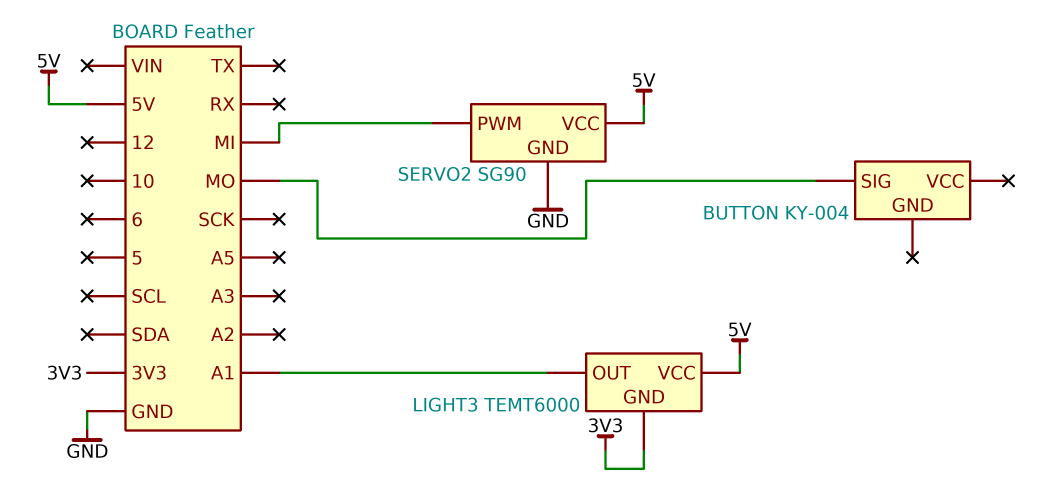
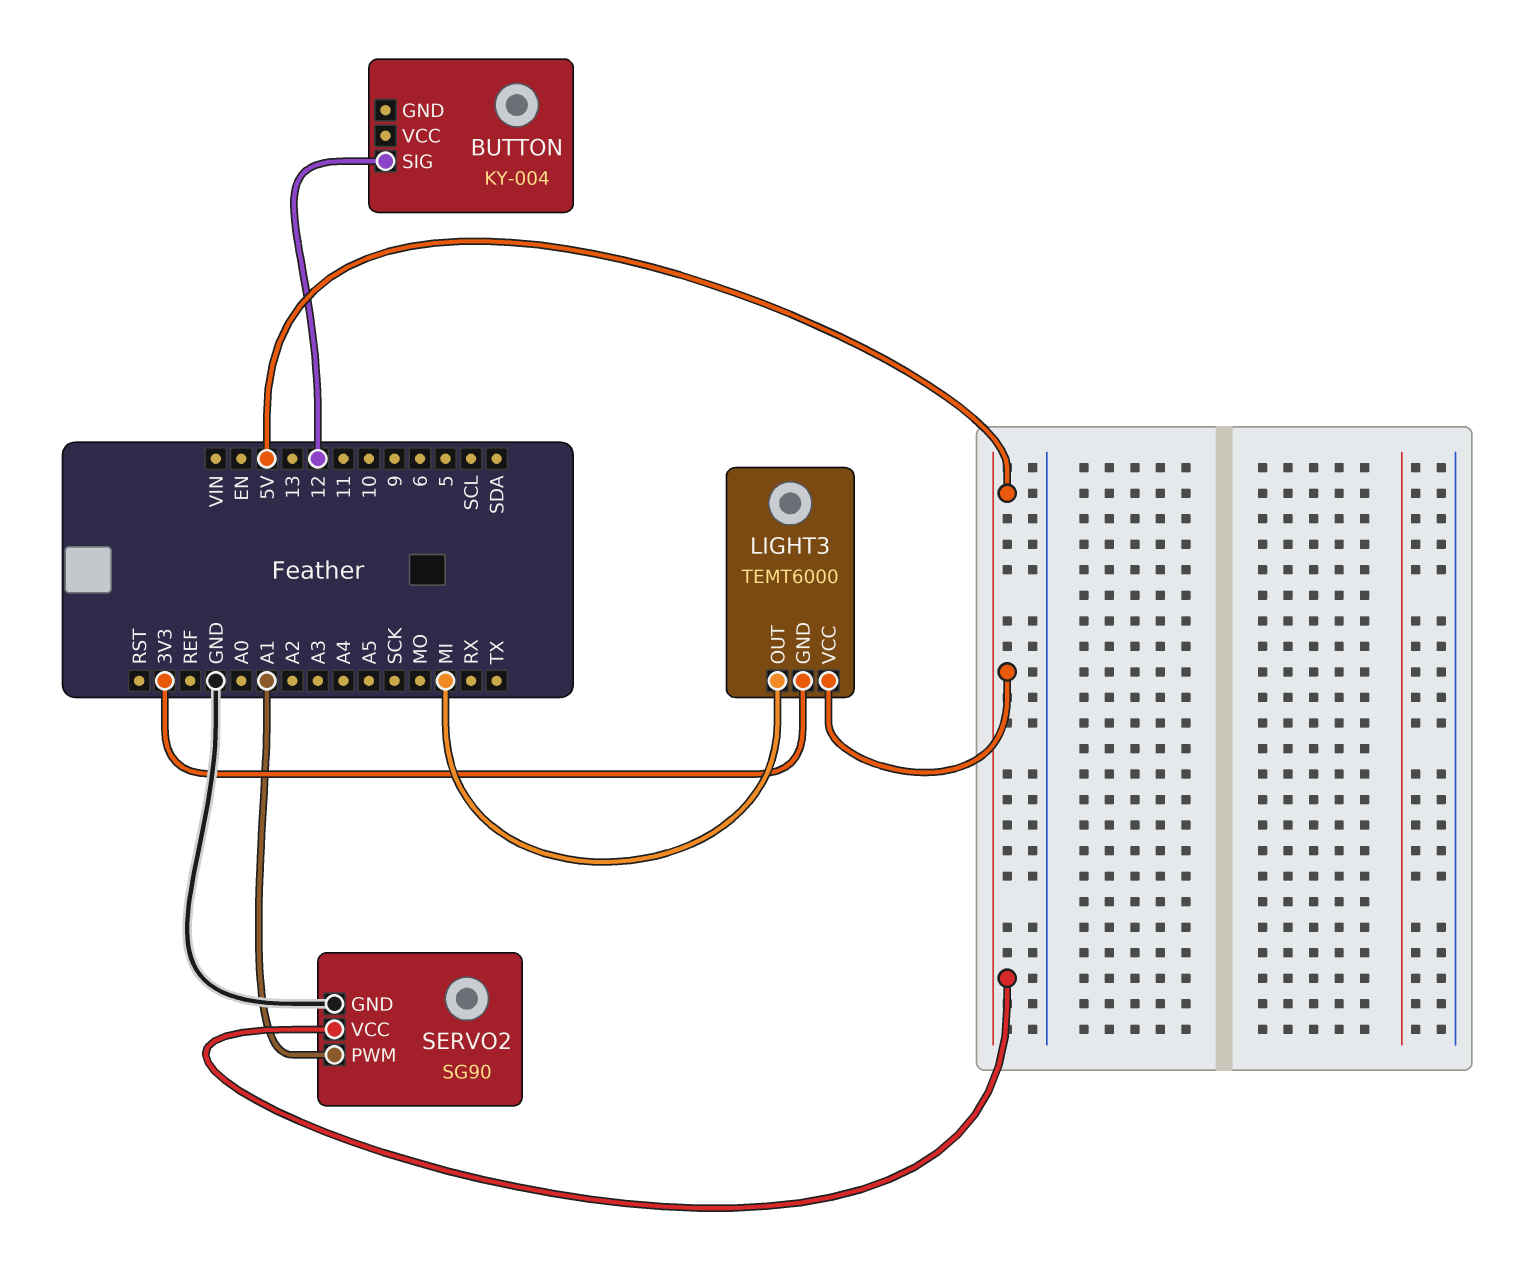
BUTTON pin SIG: MO -> 12
LIGHT3 pin OUT: A1 -> MI
SERVO2 pin PWM: MI -> A1

